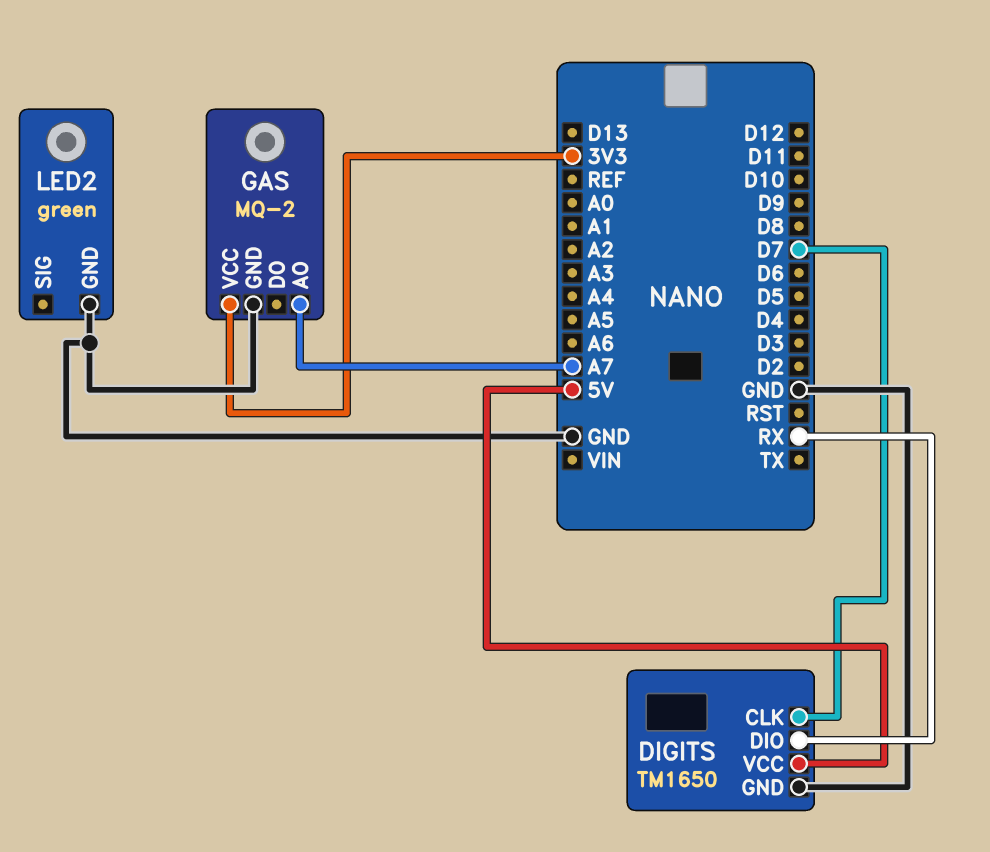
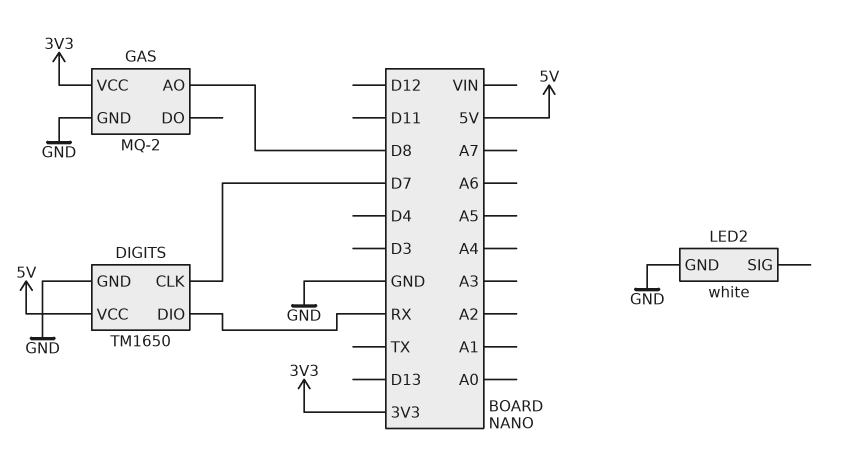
GAS pin AO: A7 -> D8
LED2: green -> white

